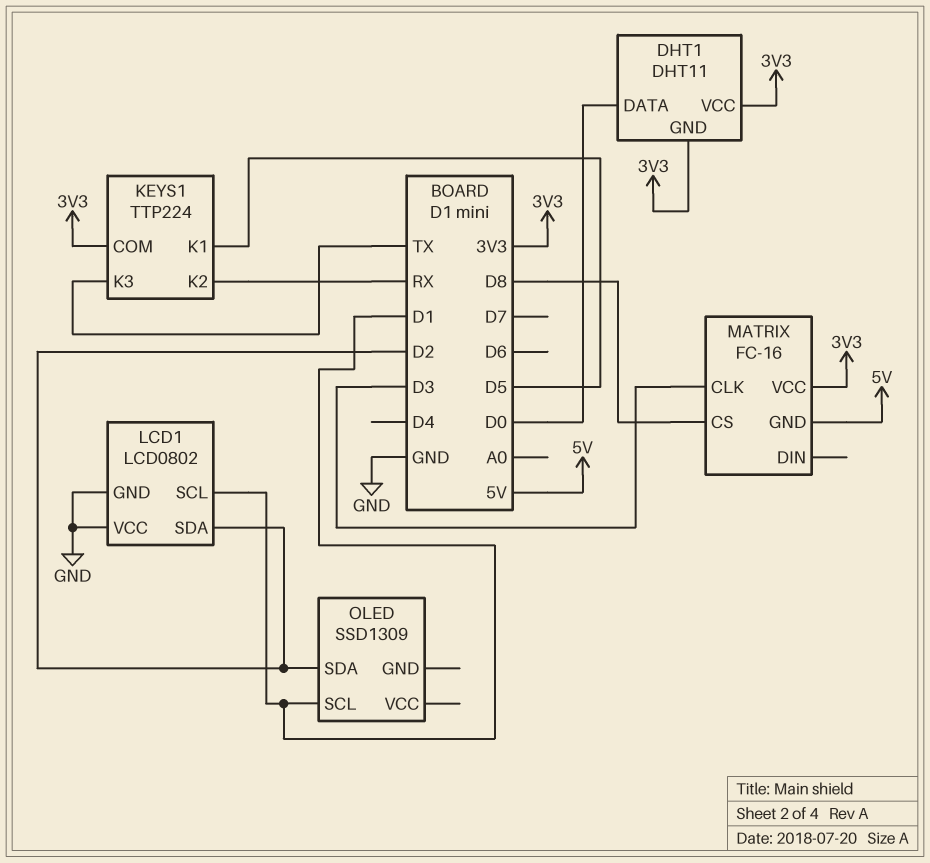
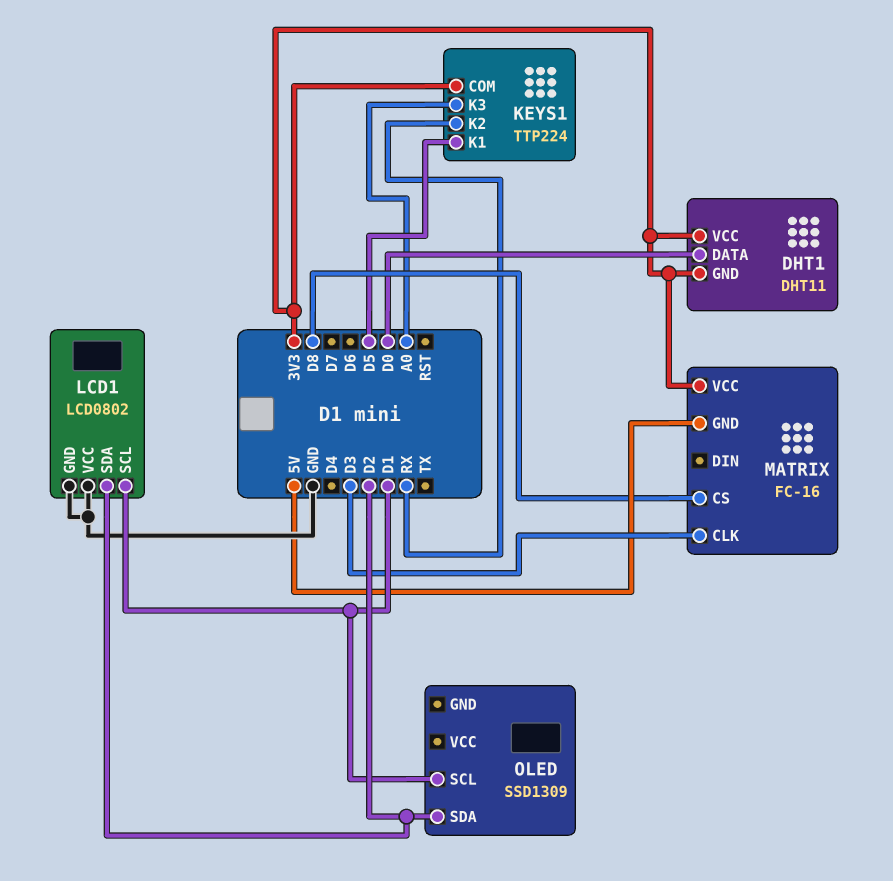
KEYS1 pin K3: TX -> A0

